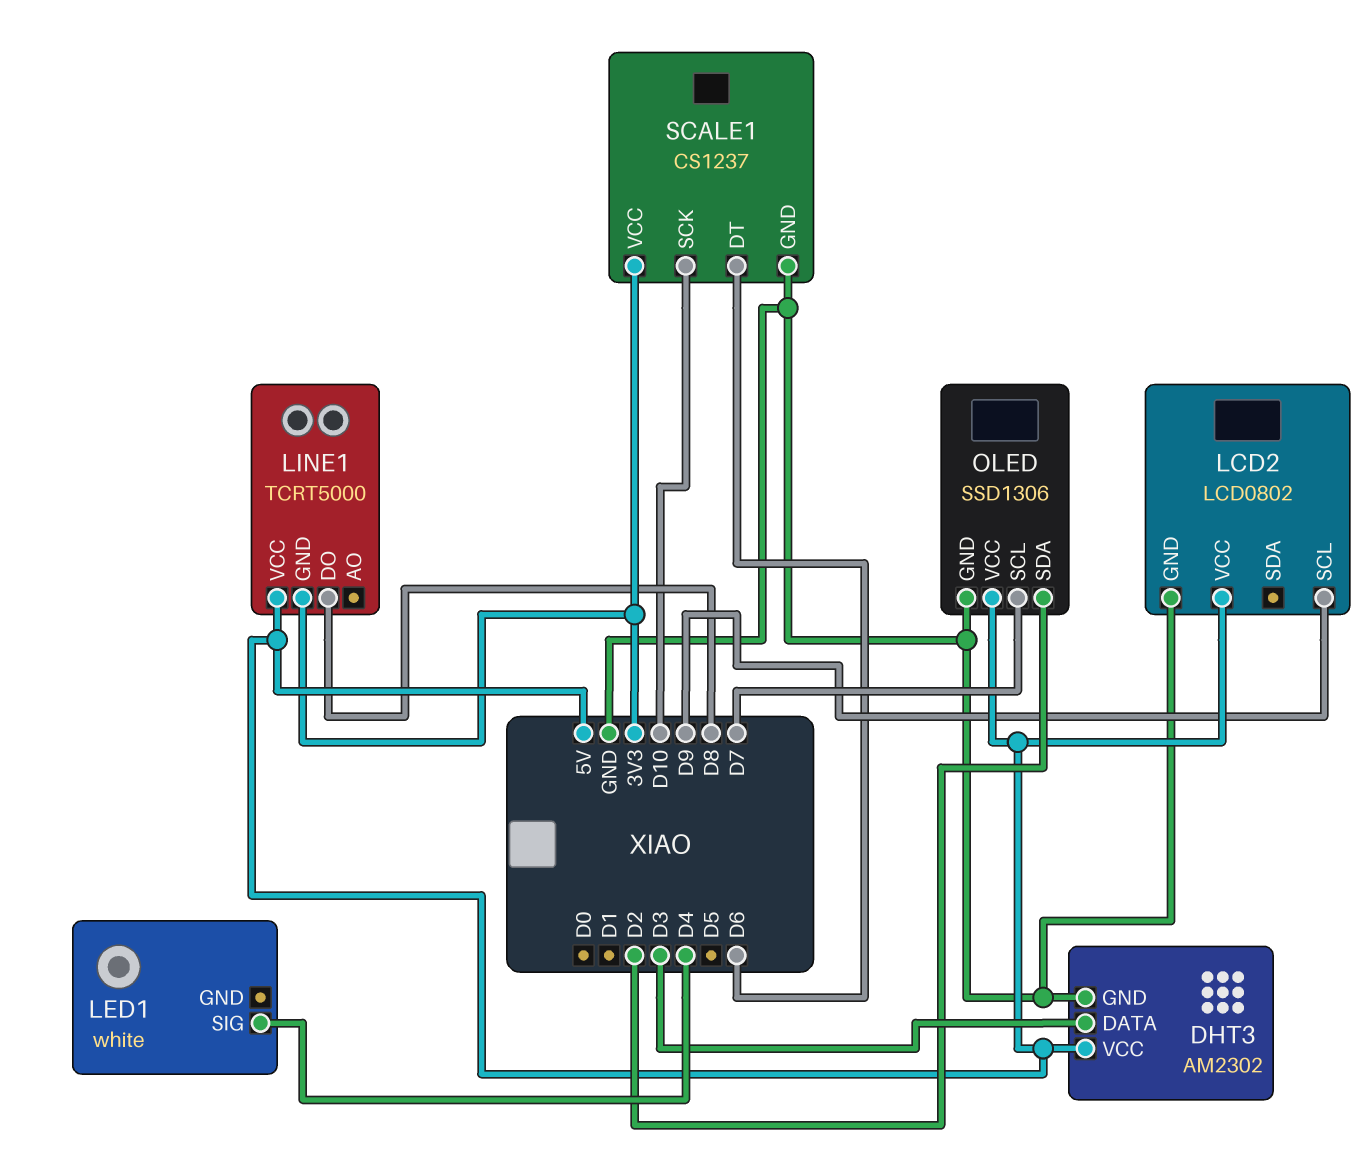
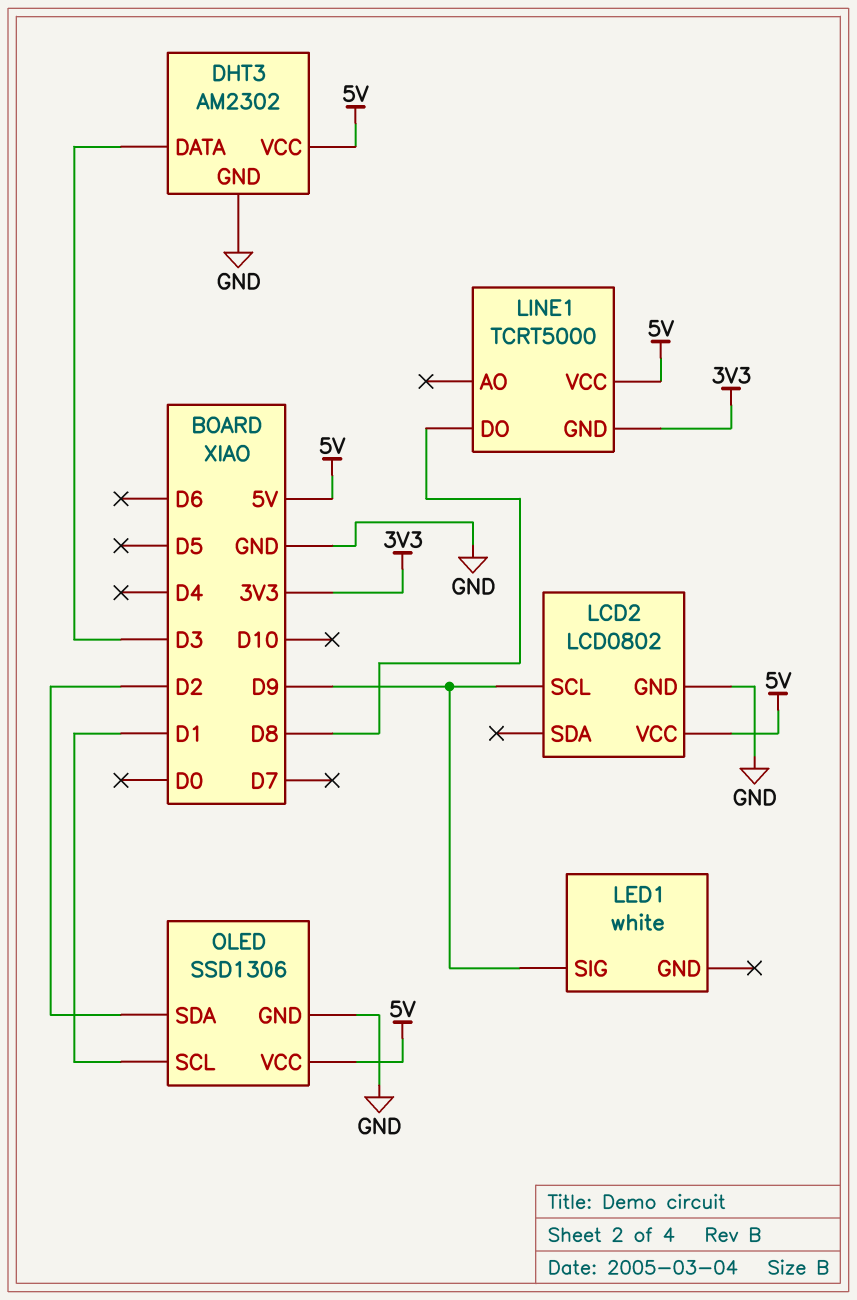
LED1 pin SIG: D4 -> D9
OLED pin SCL: D7 -> D1
SCALE1: CS1237 -> none
SCALE1 pin DT: D6 -> none
SCALE1 pin GND: GND -> none
SCALE1 pin SCK: D10 -> none
SCALE1 pin VCC: 3V3 -> none

